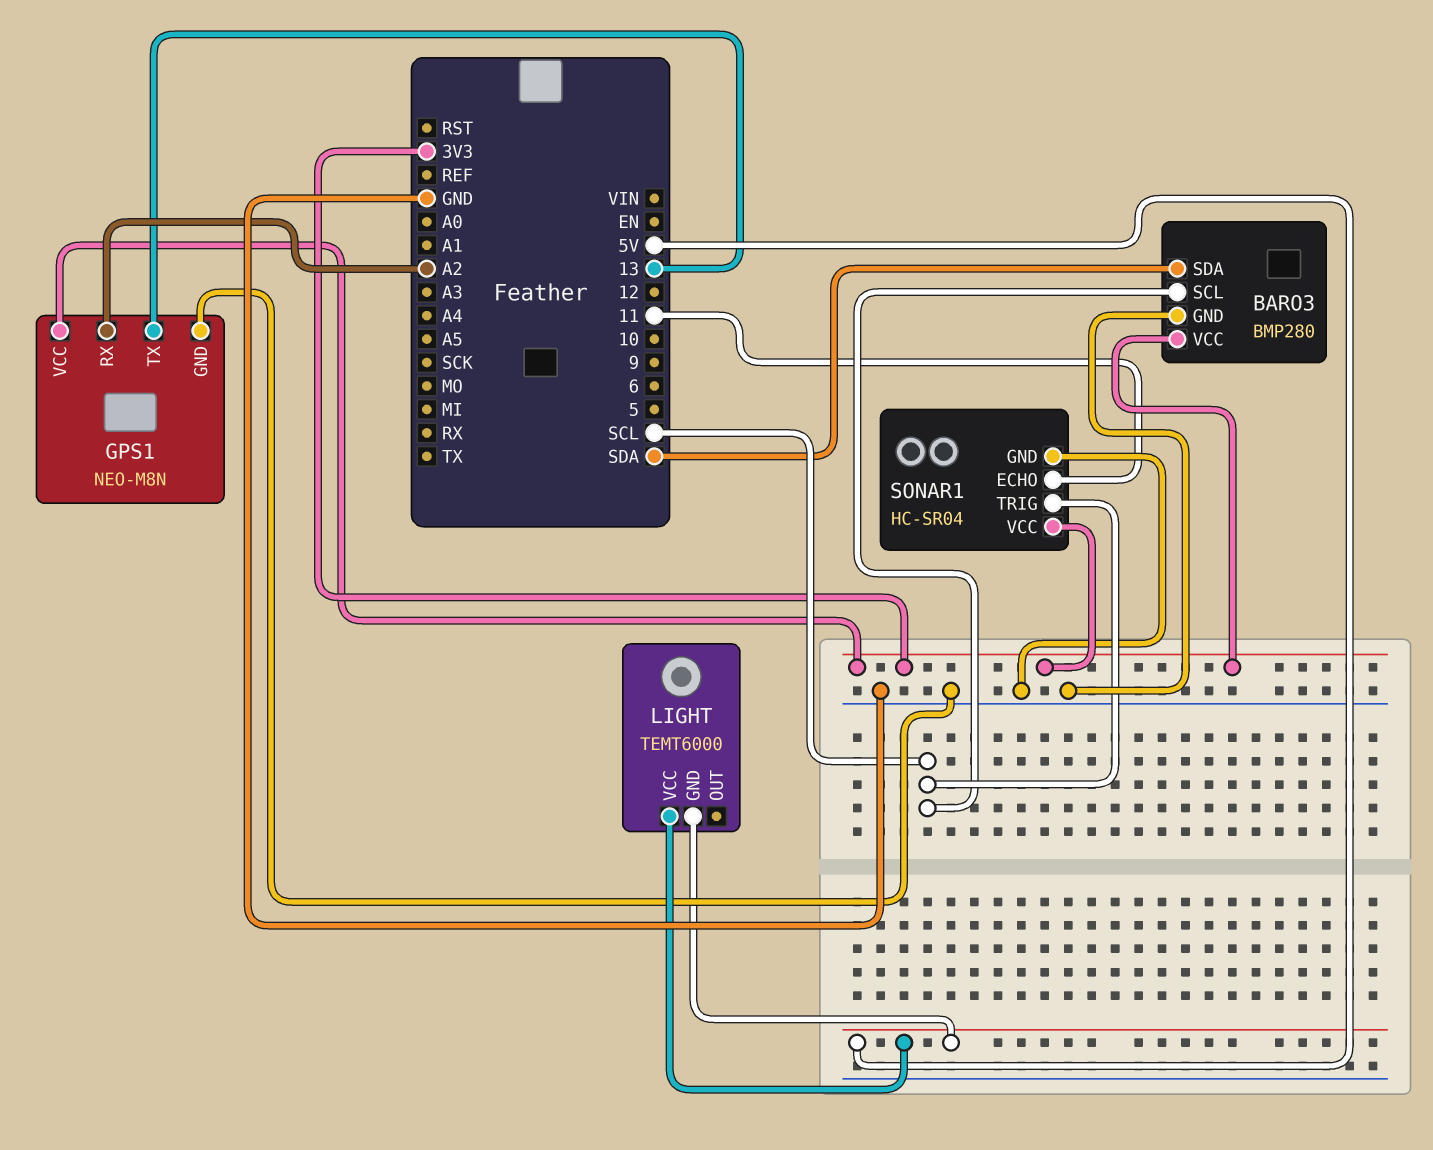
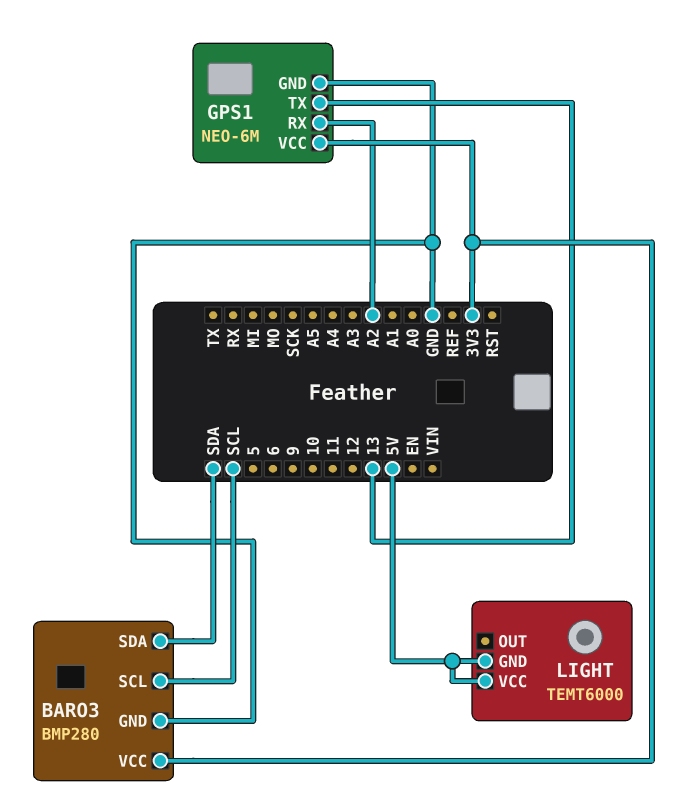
GPS1: NEO-M8N -> NEO-6M
SONAR1: HC-SR04 -> none
SONAR1 pin ECHO: 11 -> none
SONAR1 pin GND: GND -> none
SONAR1 pin TRIG: SCL -> none
SONAR1 pin VCC: 3V3 -> none

